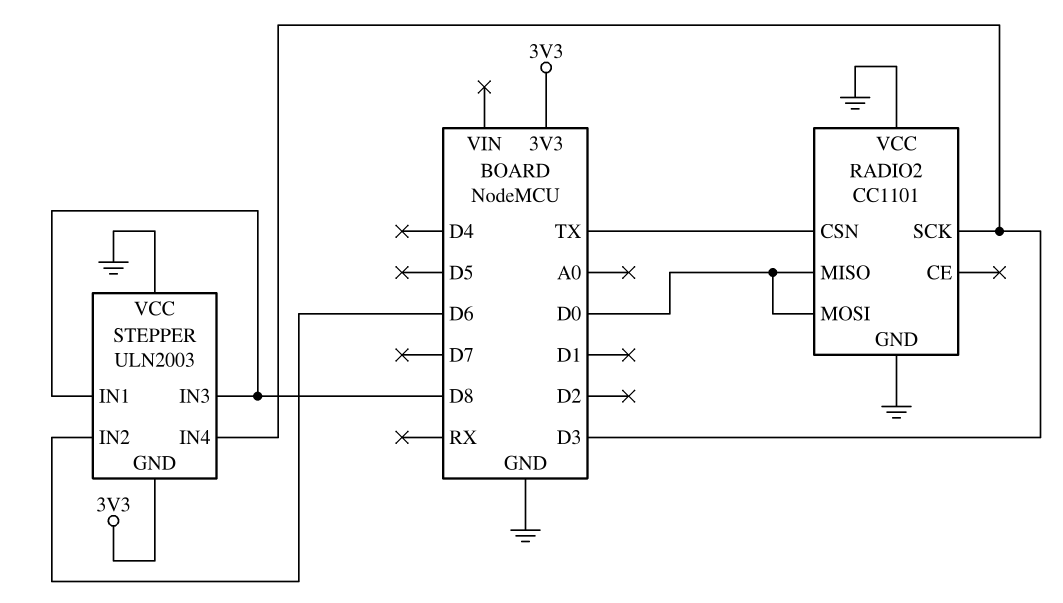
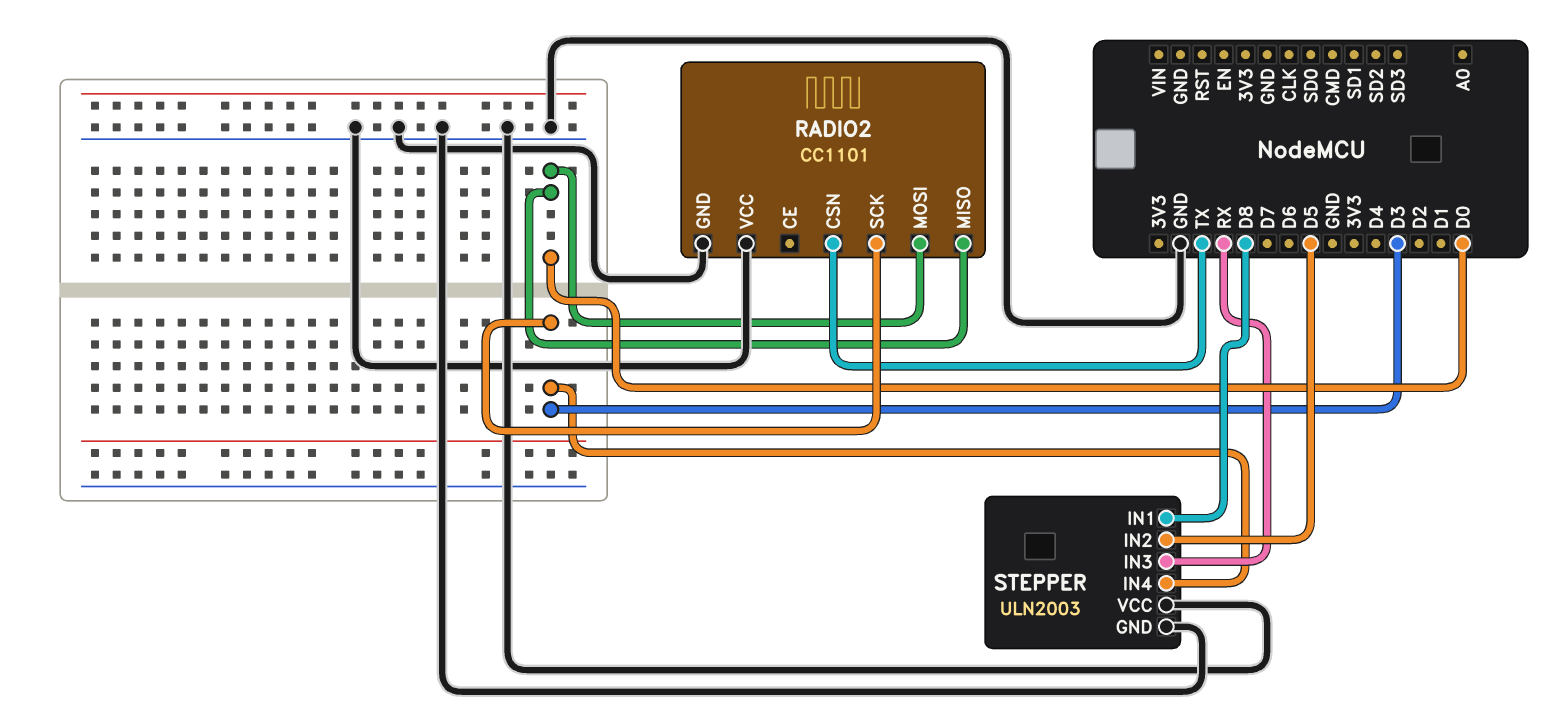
STEPPER pin GND: 3V3 -> GND
STEPPER pin IN2: D6 -> D5
STEPPER pin IN3: D8 -> RX

